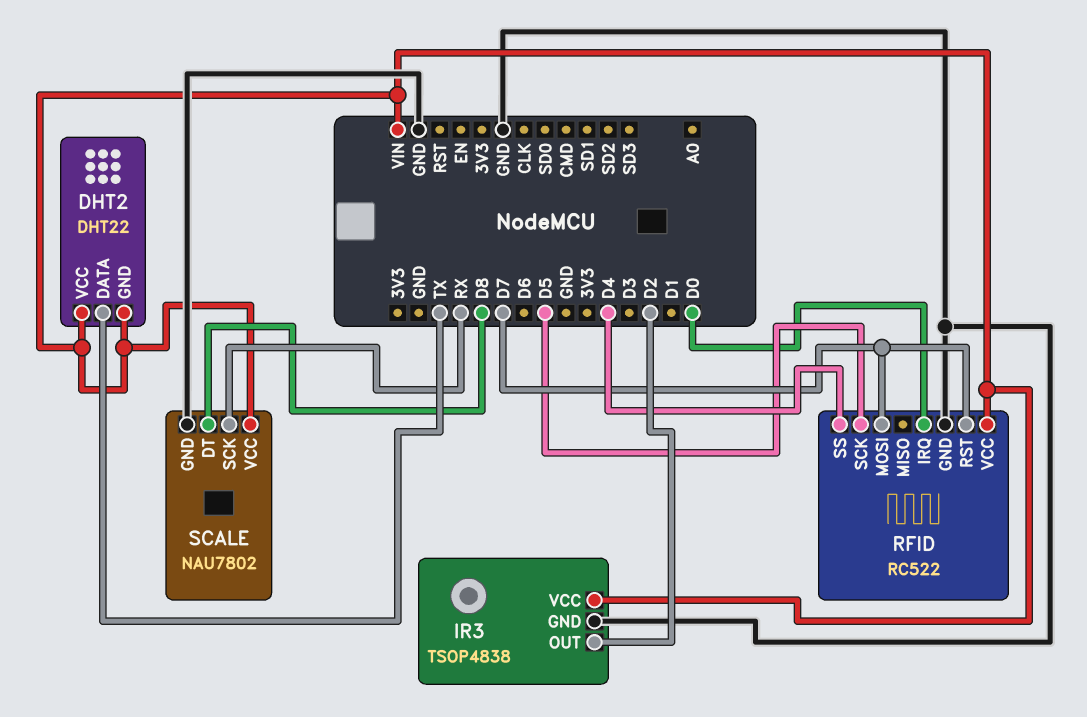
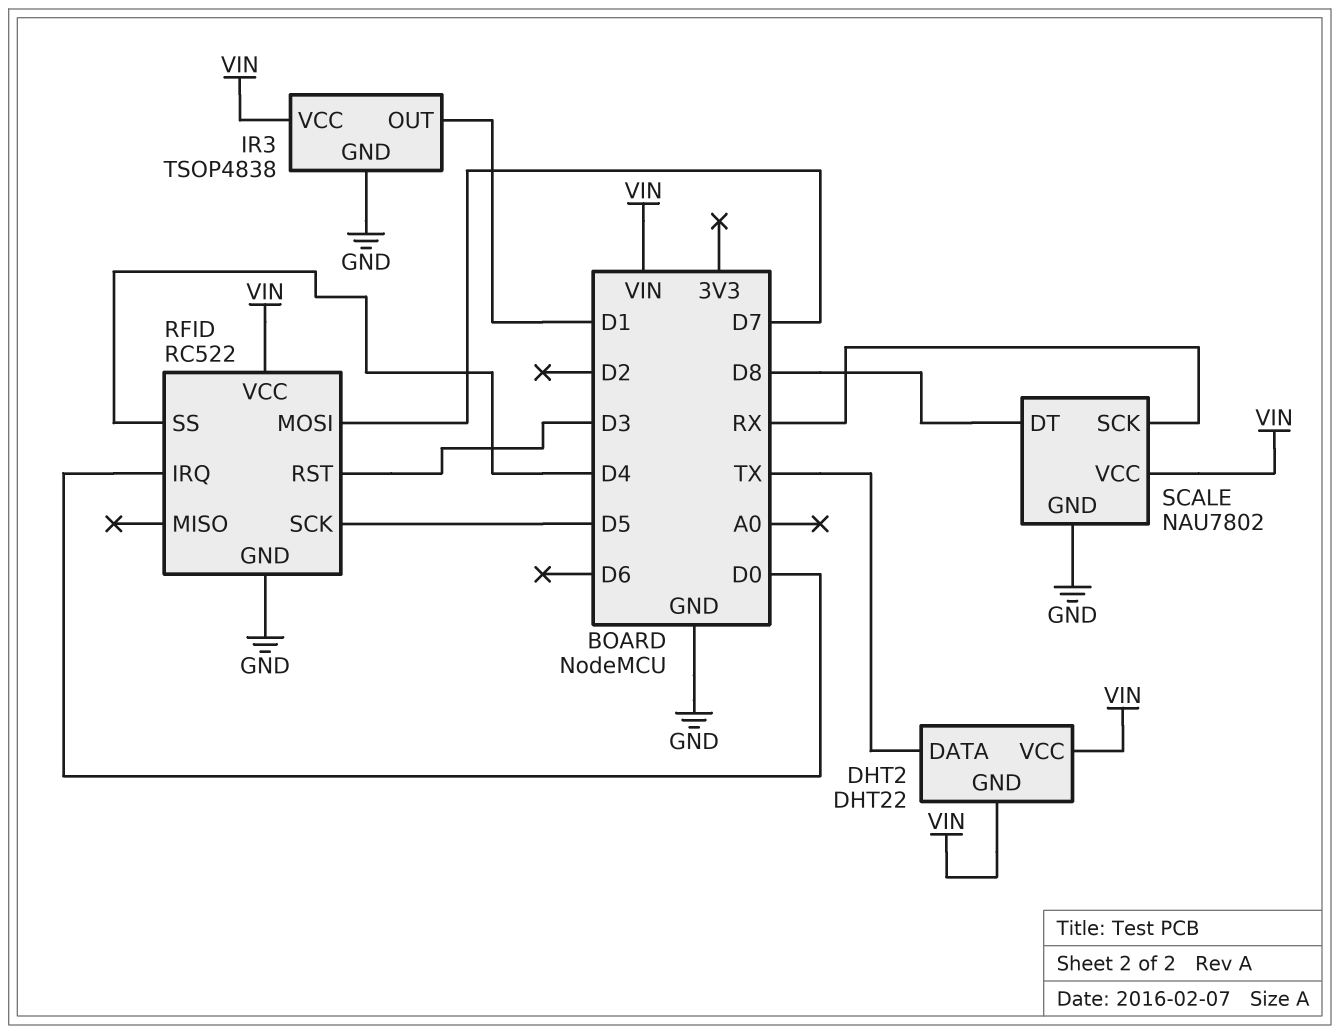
IR3 pin OUT: D2 -> D1
RFID pin RST: D7 -> D3

